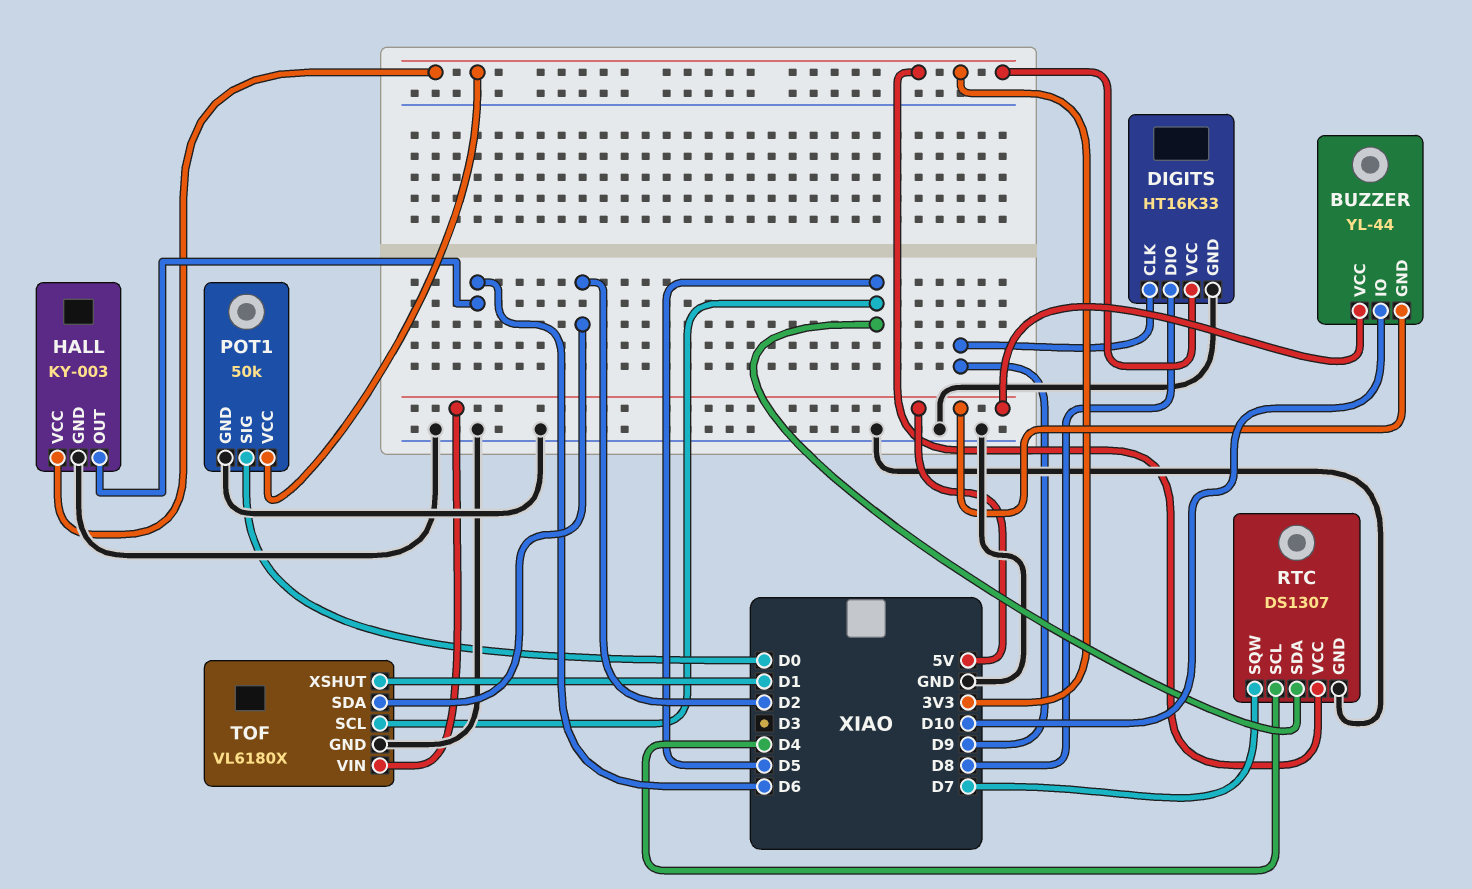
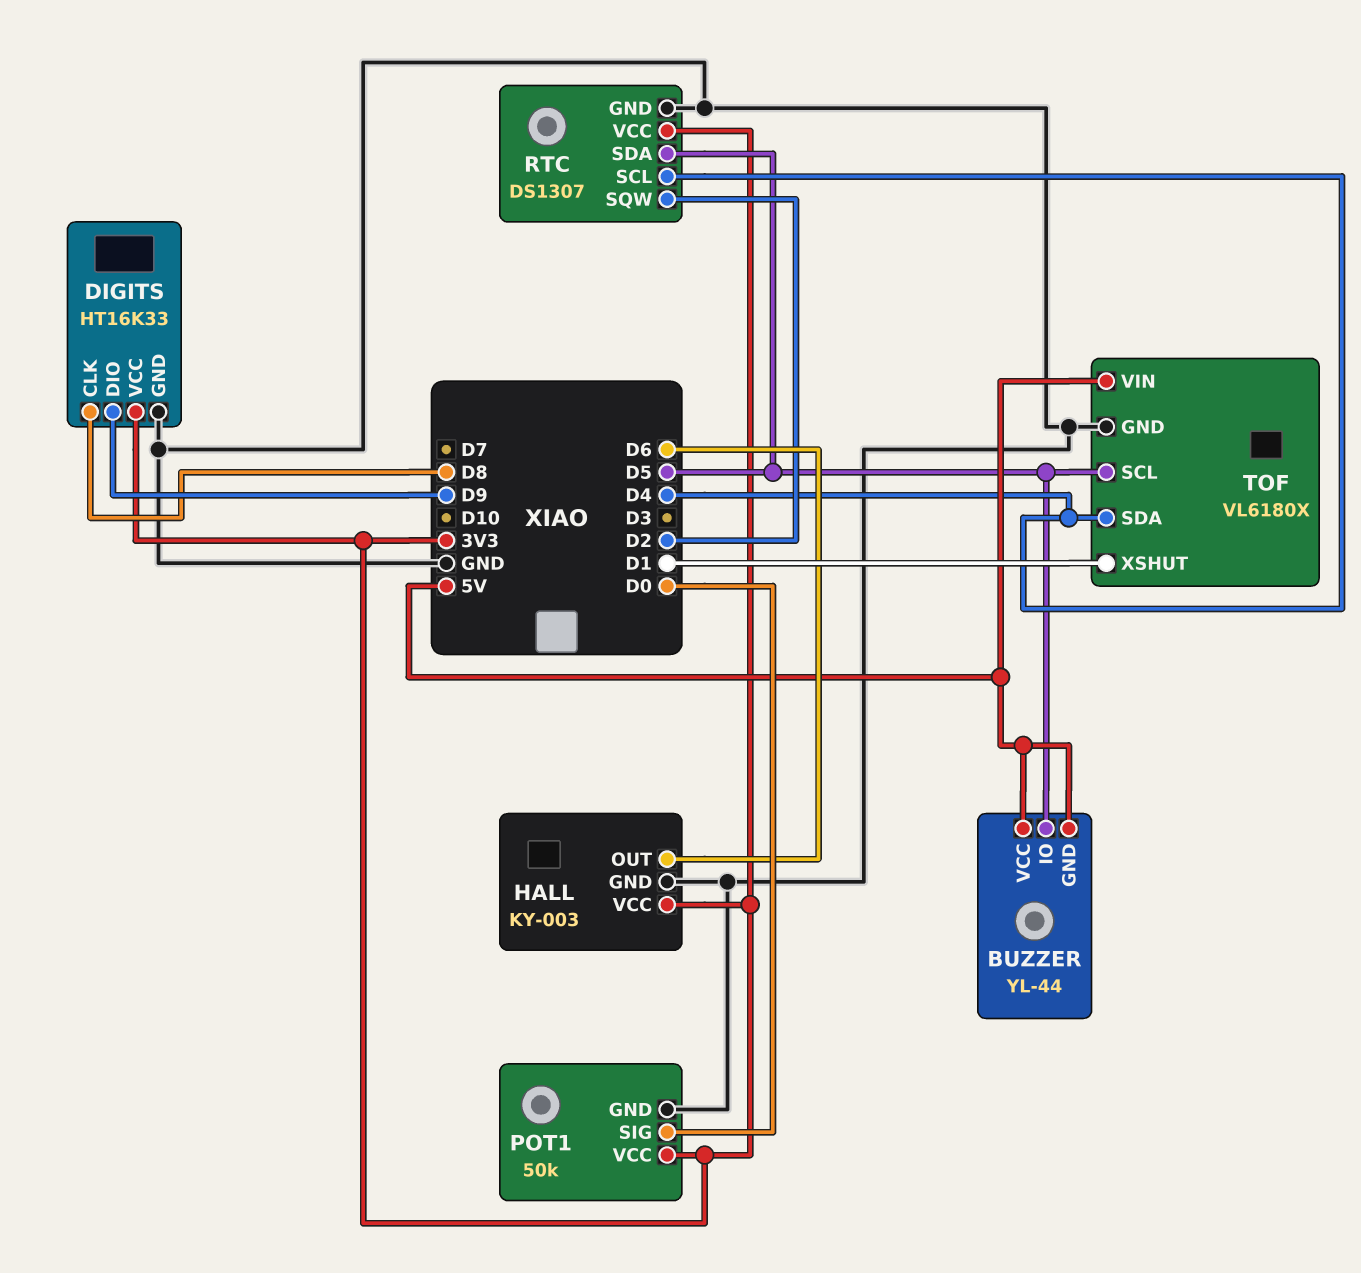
BUZZER pin IO: D10 -> D5
DIGITS pin CLK: D9 -> D8
DIGITS pin DIO: D8 -> D9
RTC pin SQW: D7 -> D2
TOF pin SDA: D2 -> D4

